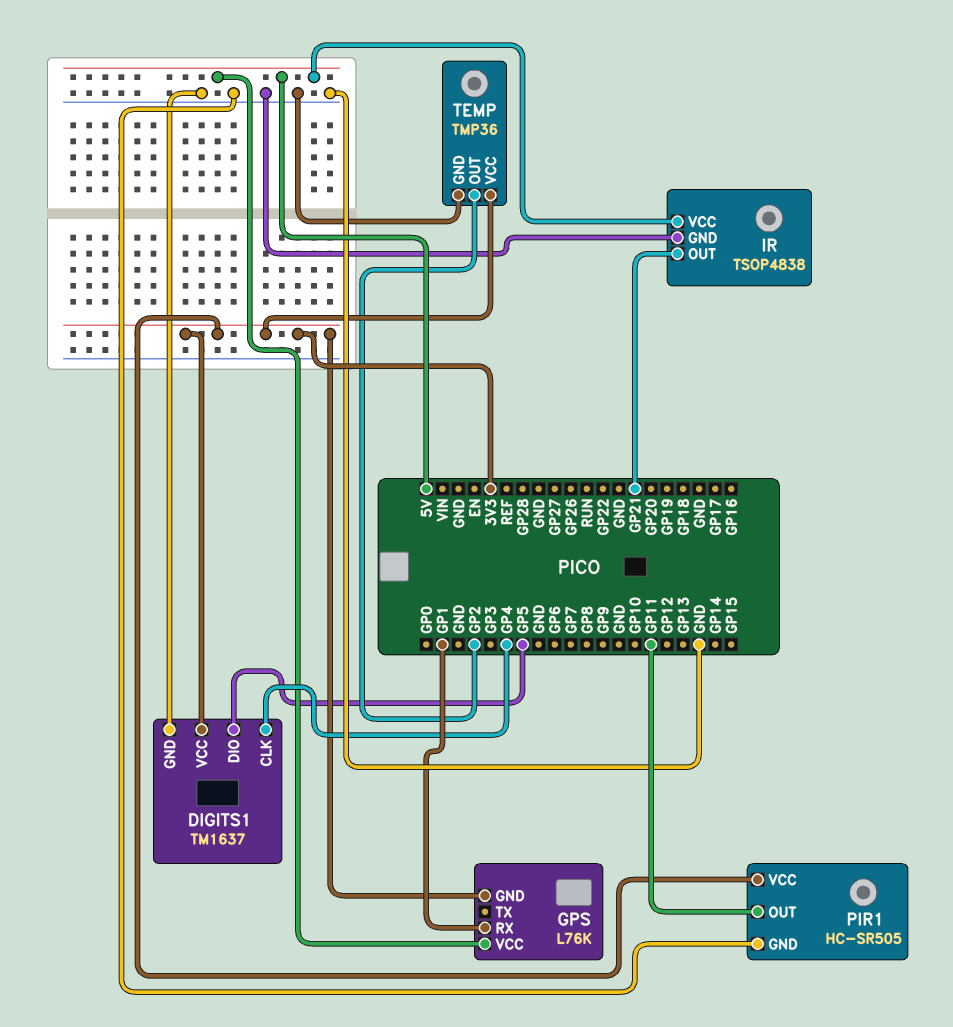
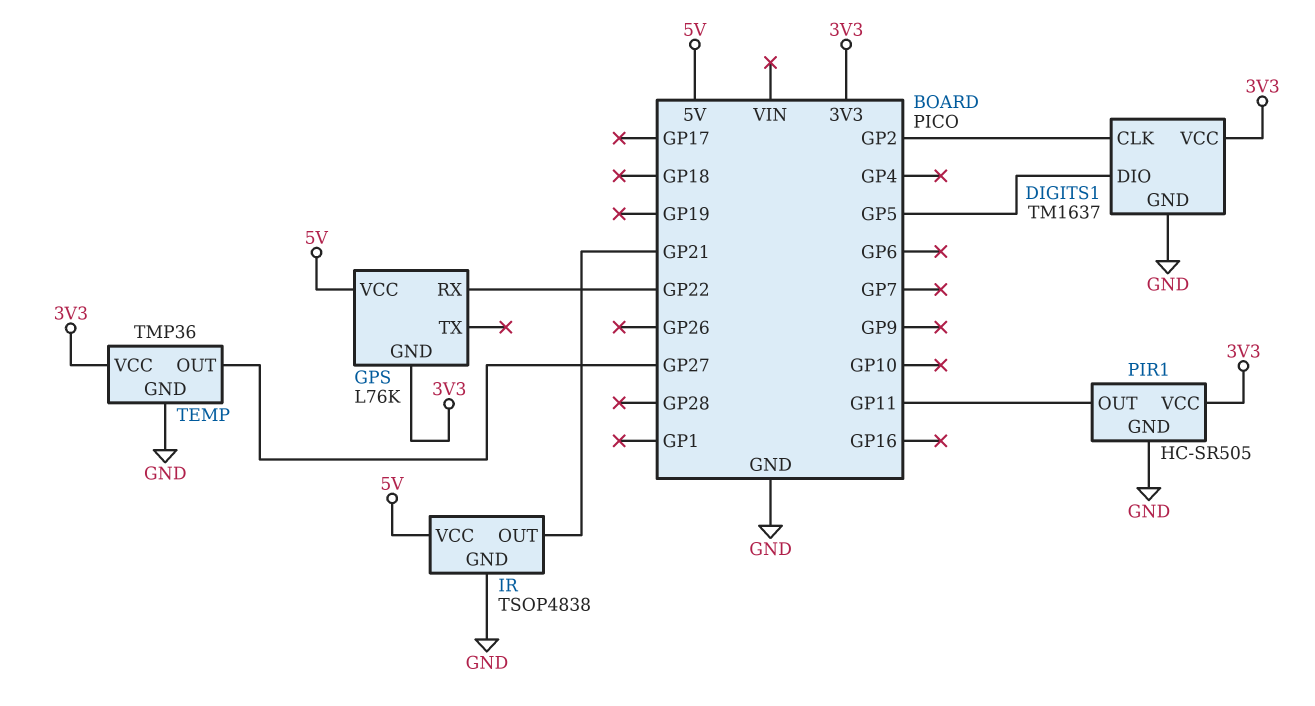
DIGITS1 pin CLK: GP4 -> GP2
GPS pin RX: GP1 -> GP22
TEMP pin OUT: GP2 -> GP27

